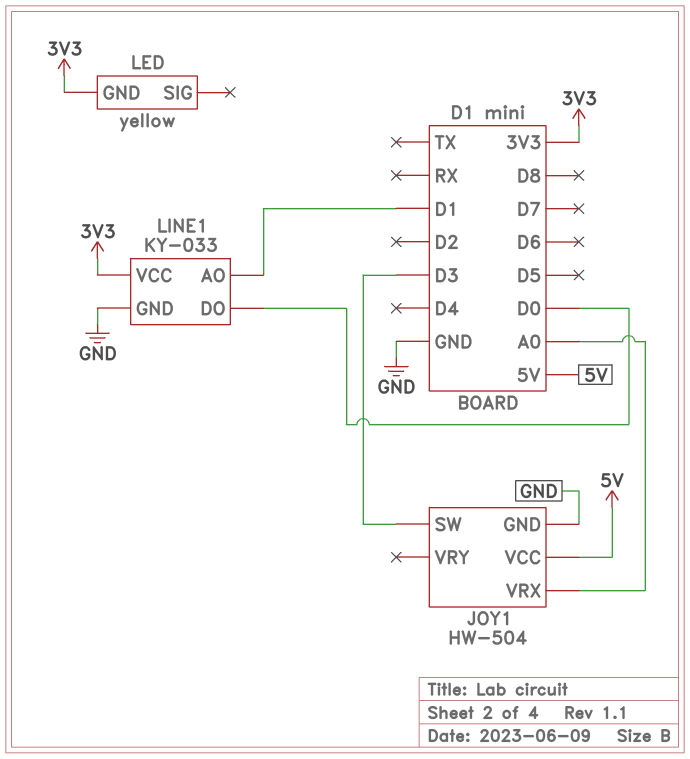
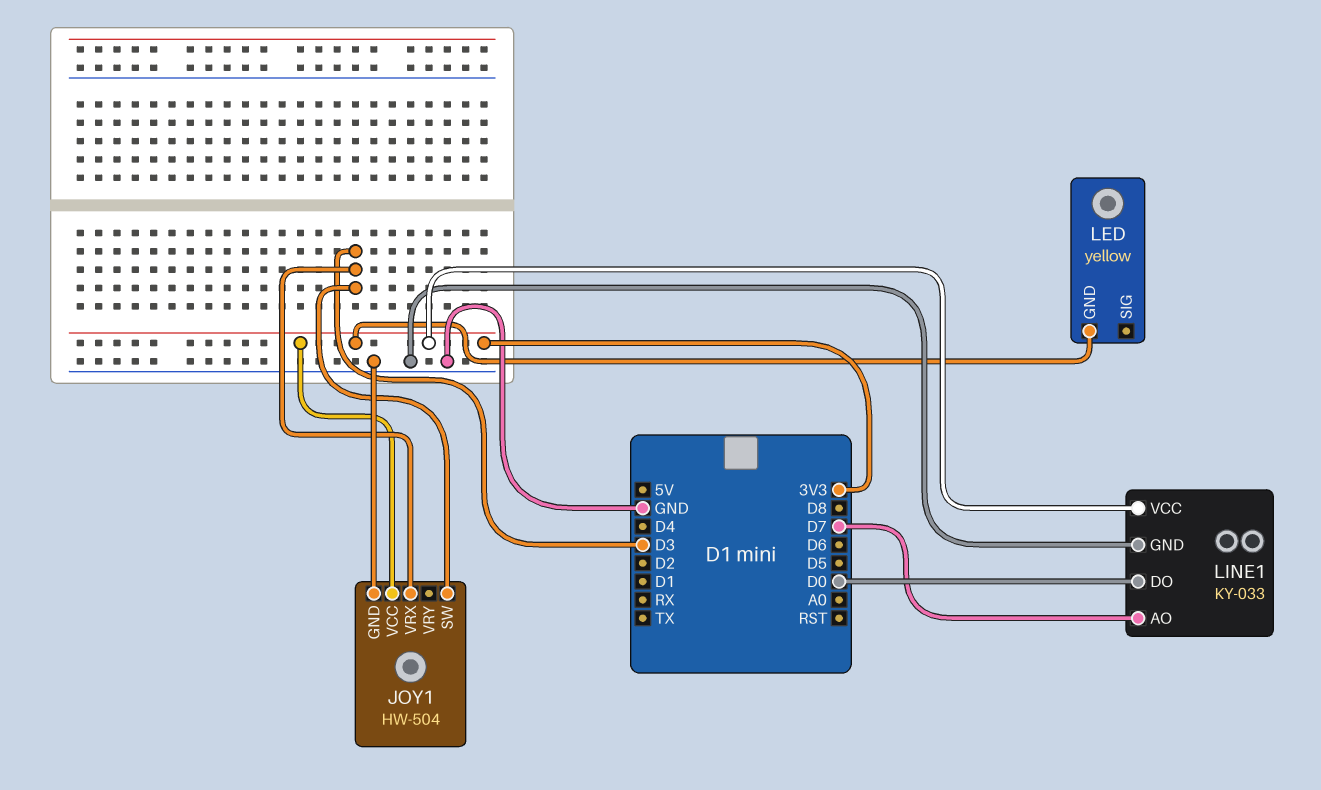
JOY1 pin VCC: 5V -> 3V3
JOY1 pin VRX: A0 -> D3
LINE1 pin AO: D1 -> D7

